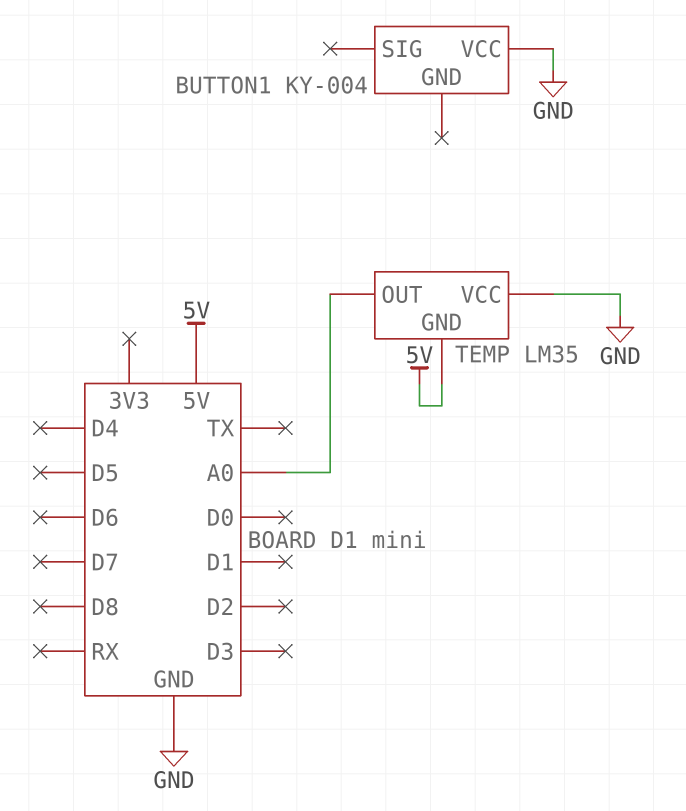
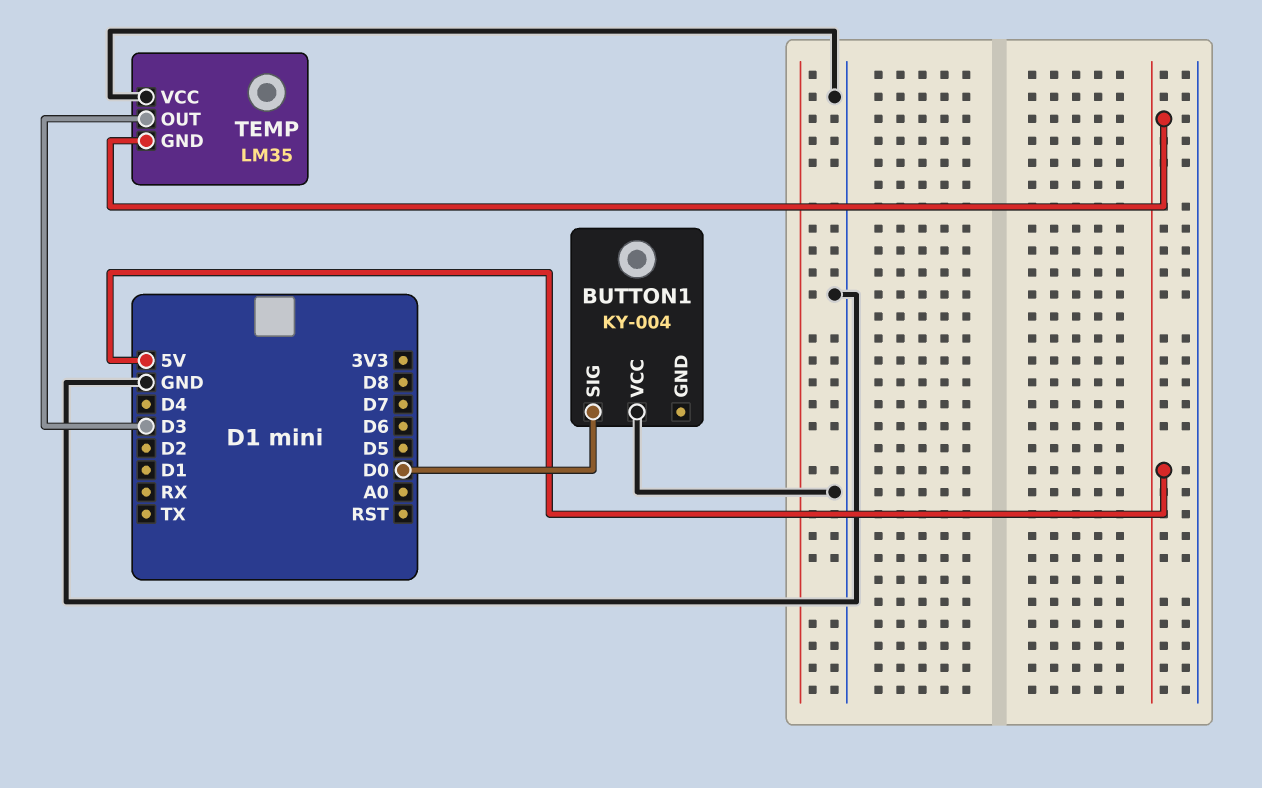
BUTTON1 pin SIG: none -> D0
TEMP pin OUT: A0 -> D3

